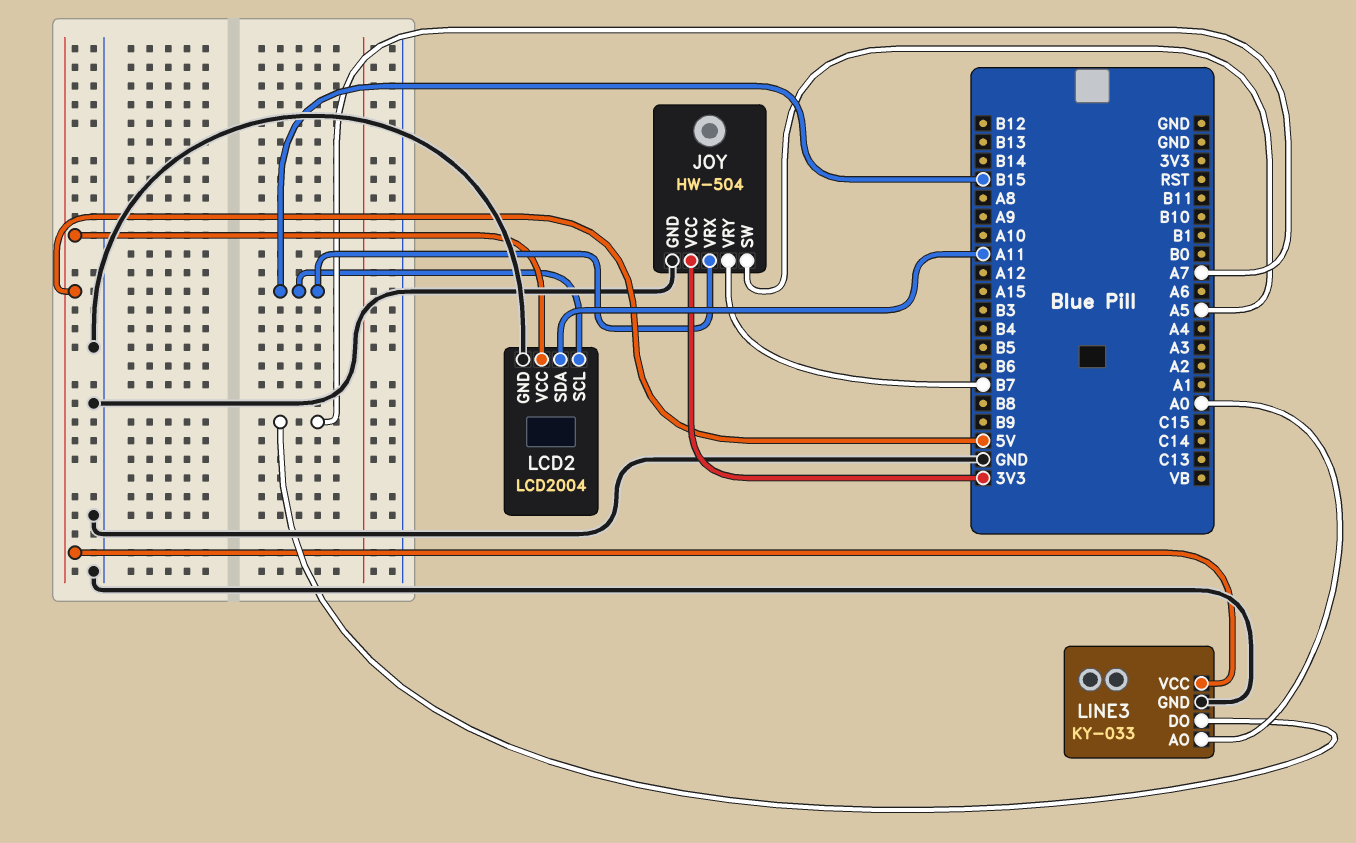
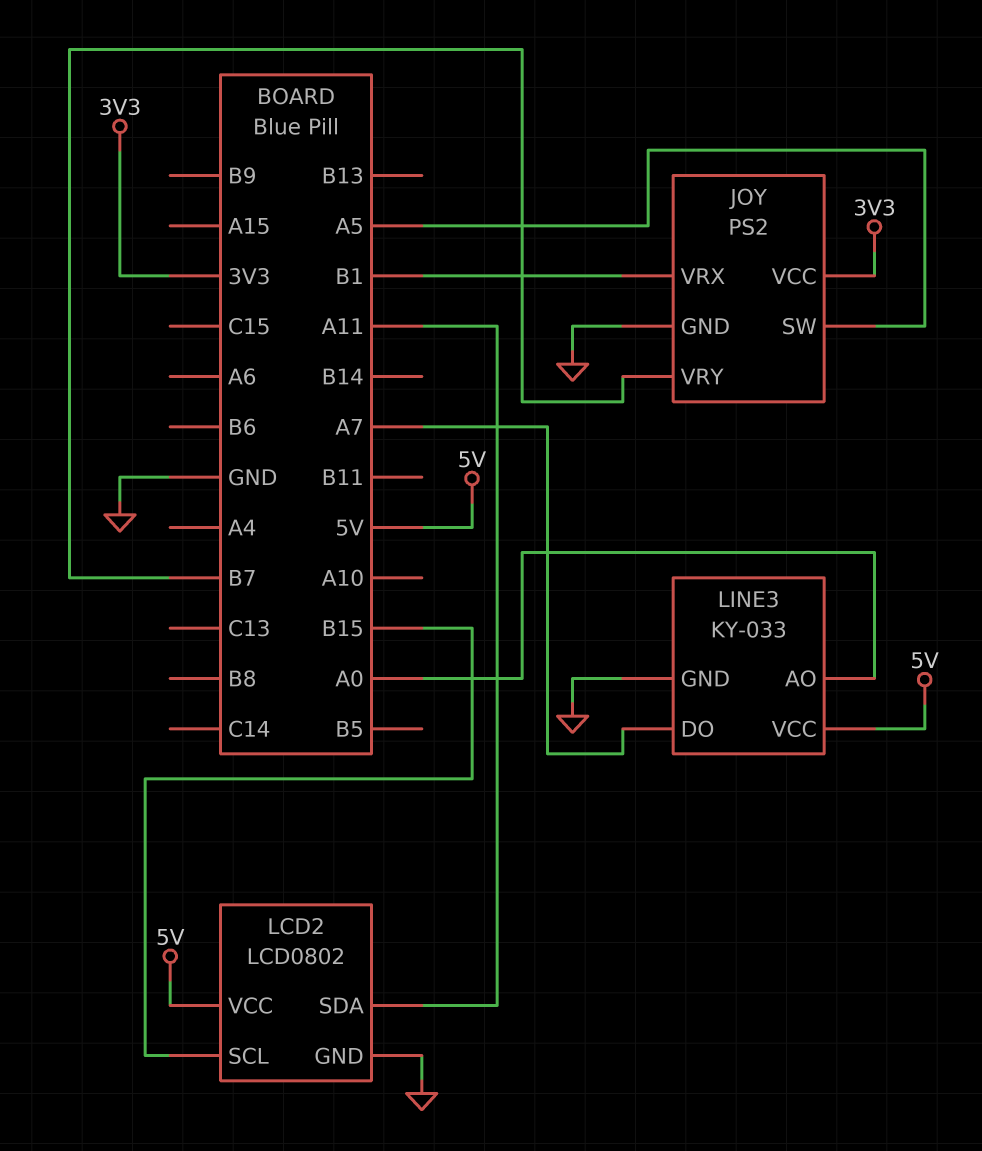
JOY: HW-504 -> PS2
JOY pin VRX: B15 -> B1
LCD2: LCD2004 -> LCD0802

